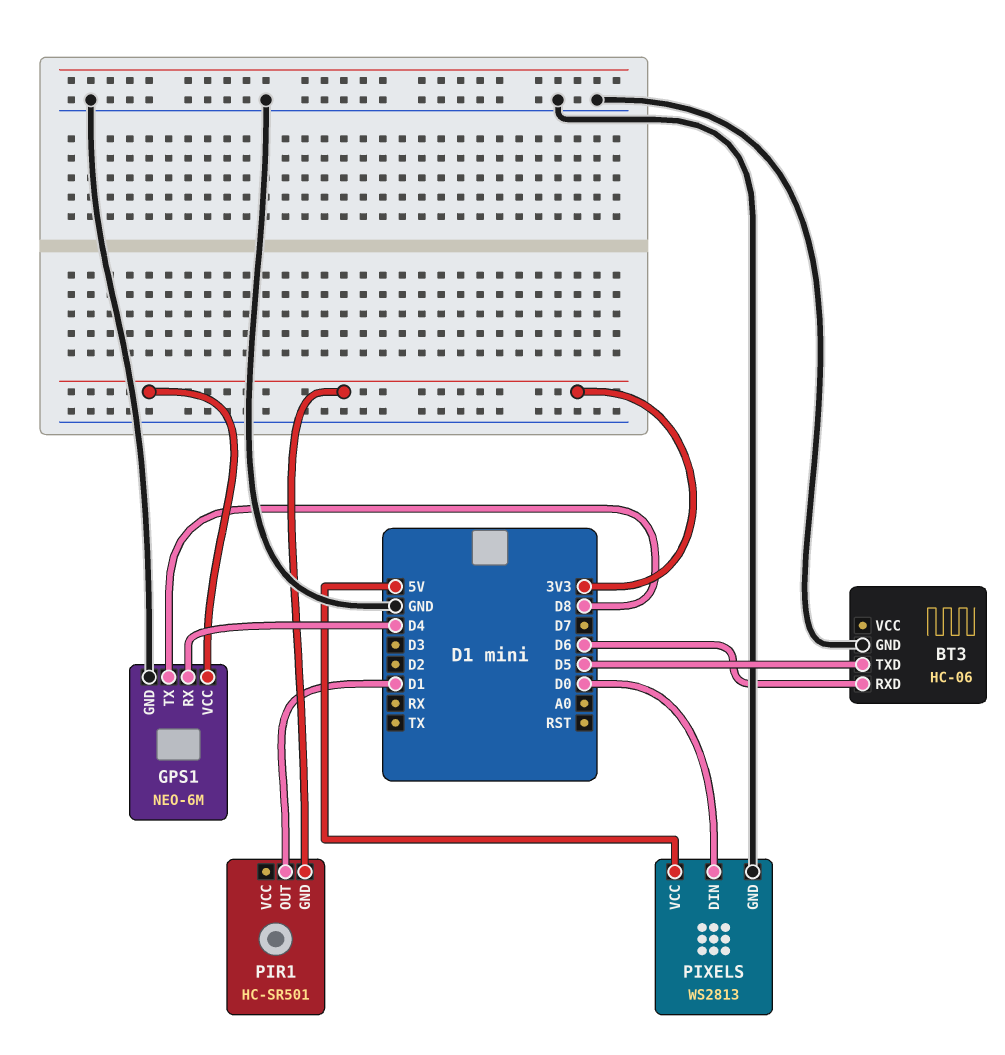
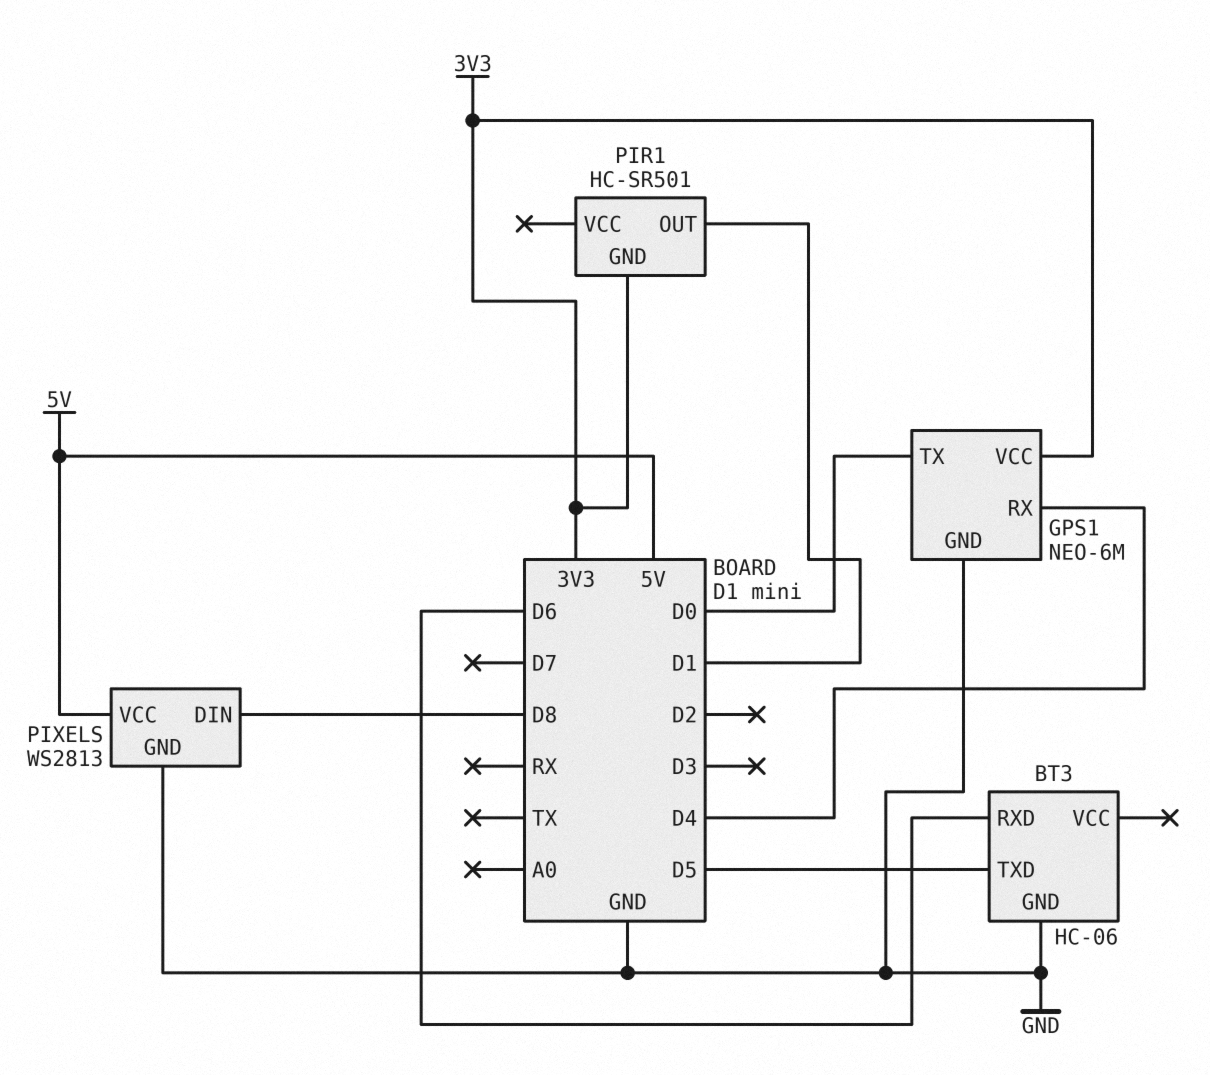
GPS1 pin TX: D8 -> D0
PIXELS pin DIN: D0 -> D8

